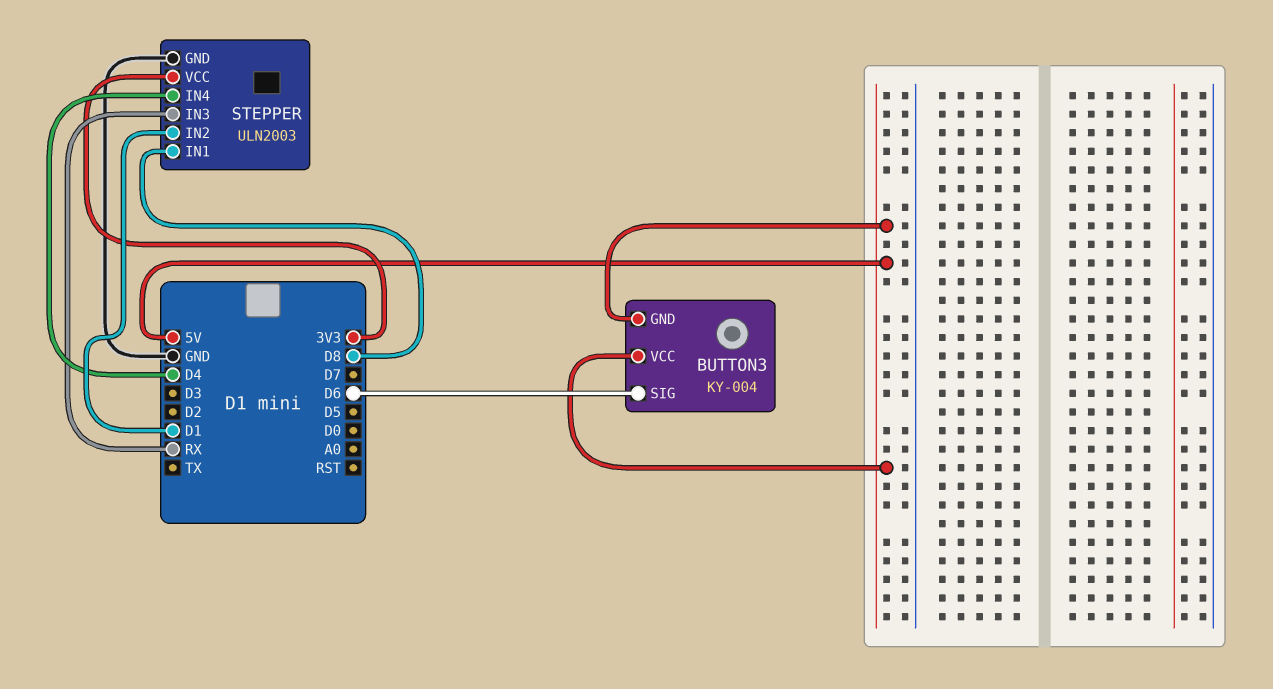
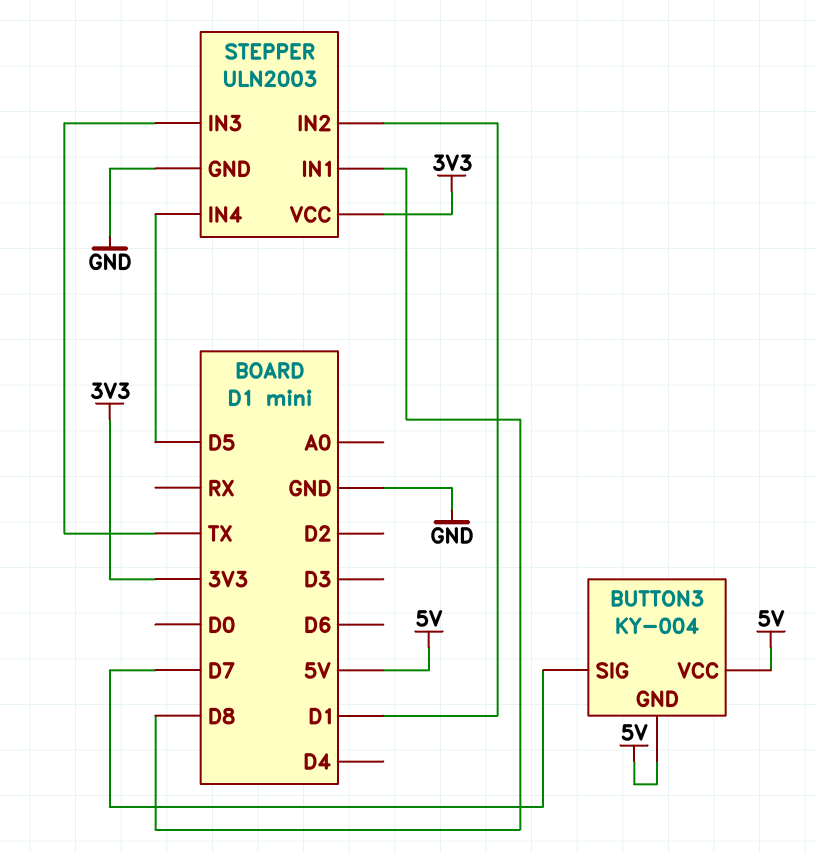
BUTTON3 pin SIG: D6 -> D7
STEPPER pin IN3: RX -> TX
STEPPER pin IN4: D4 -> D5

